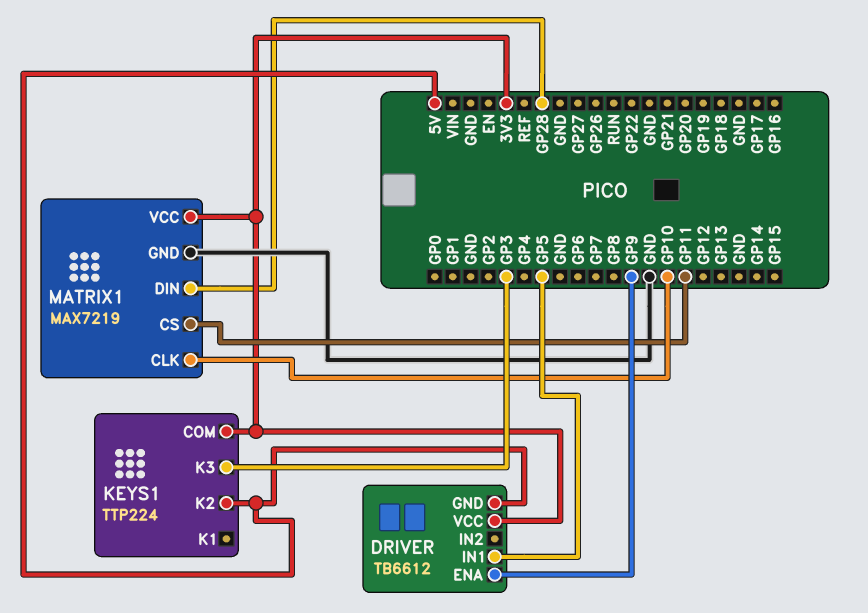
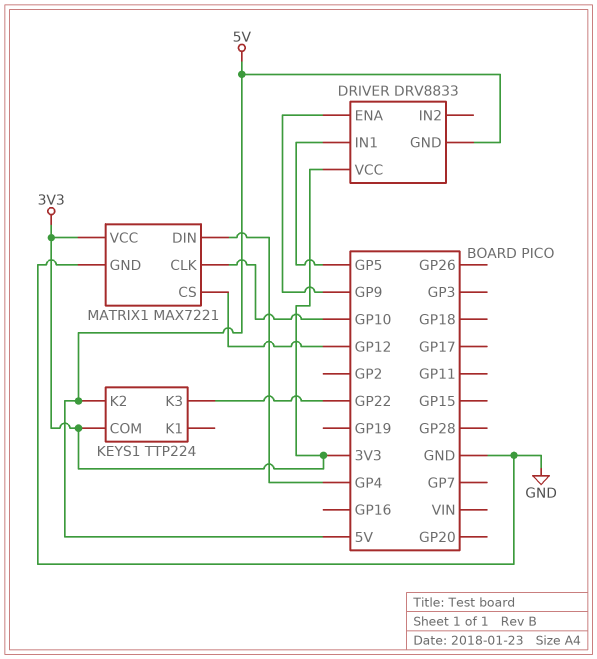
DRIVER: TB6612 -> DRV8833
KEYS1 pin K3: GP3 -> GP22
MATRIX1: MAX7219 -> MAX7221
MATRIX1 pin CS: GP11 -> GP12
MATRIX1 pin DIN: GP28 -> GP4

